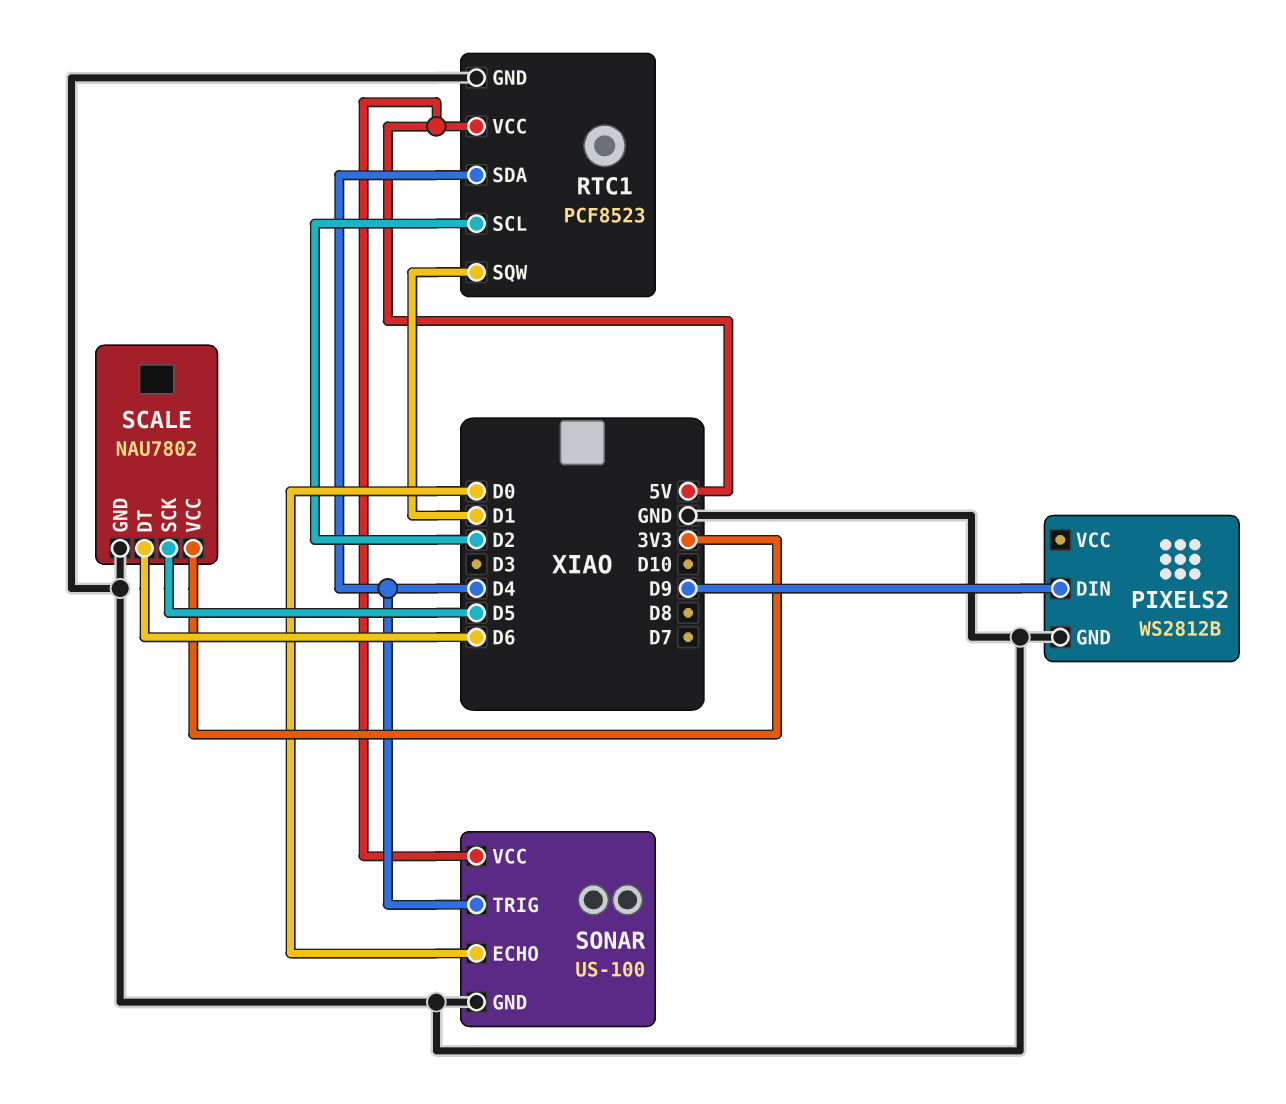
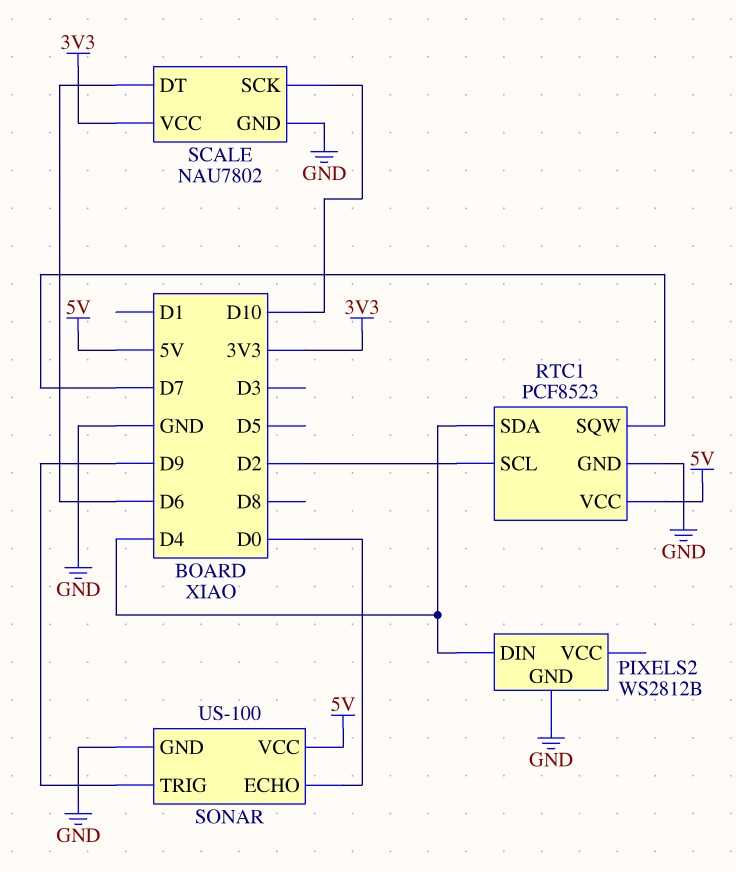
PIXELS2 pin DIN: D9 -> D4
RTC1 pin SQW: D1 -> D7
SCALE pin SCK: D5 -> D10
SONAR pin TRIG: D4 -> D9

